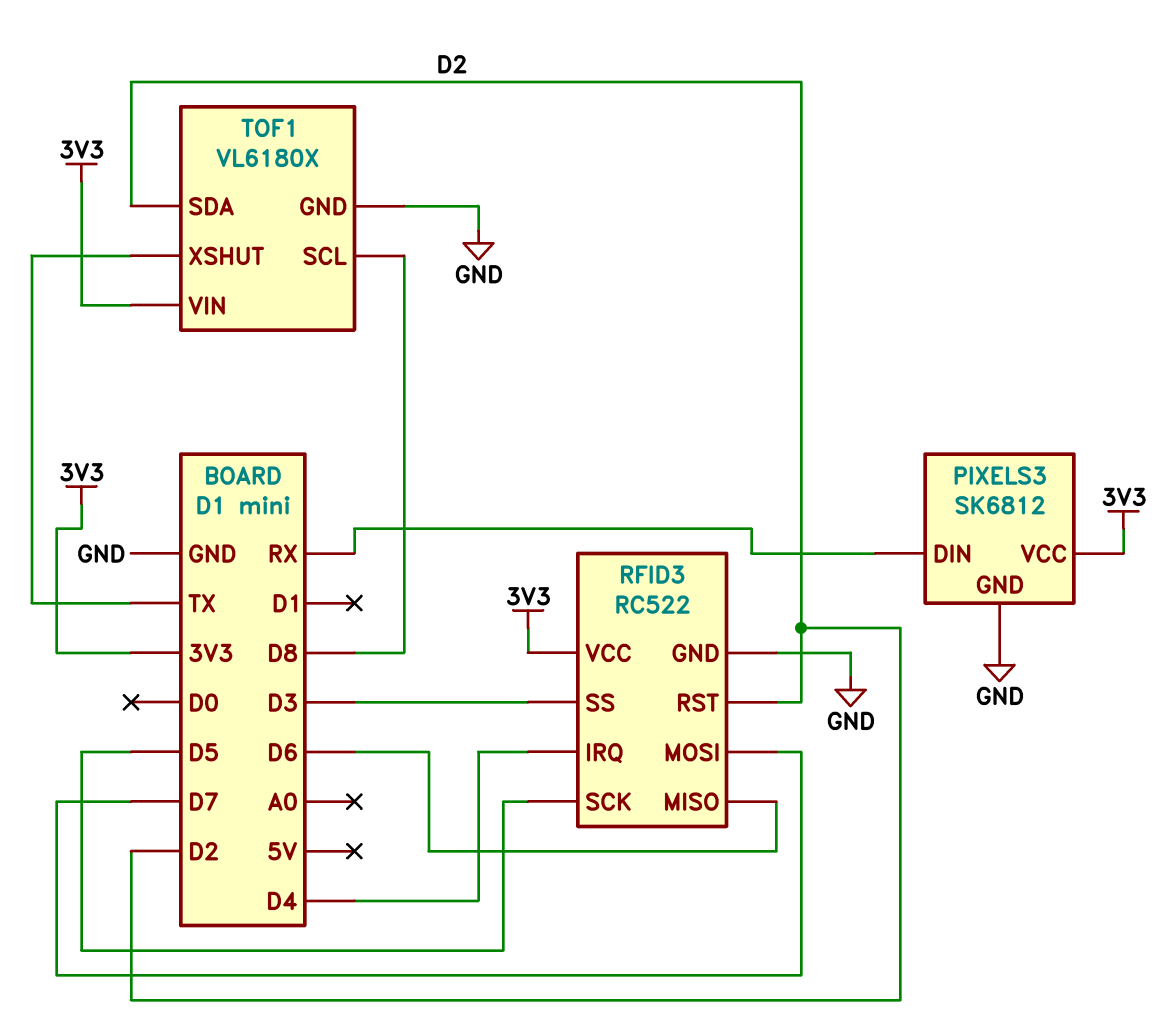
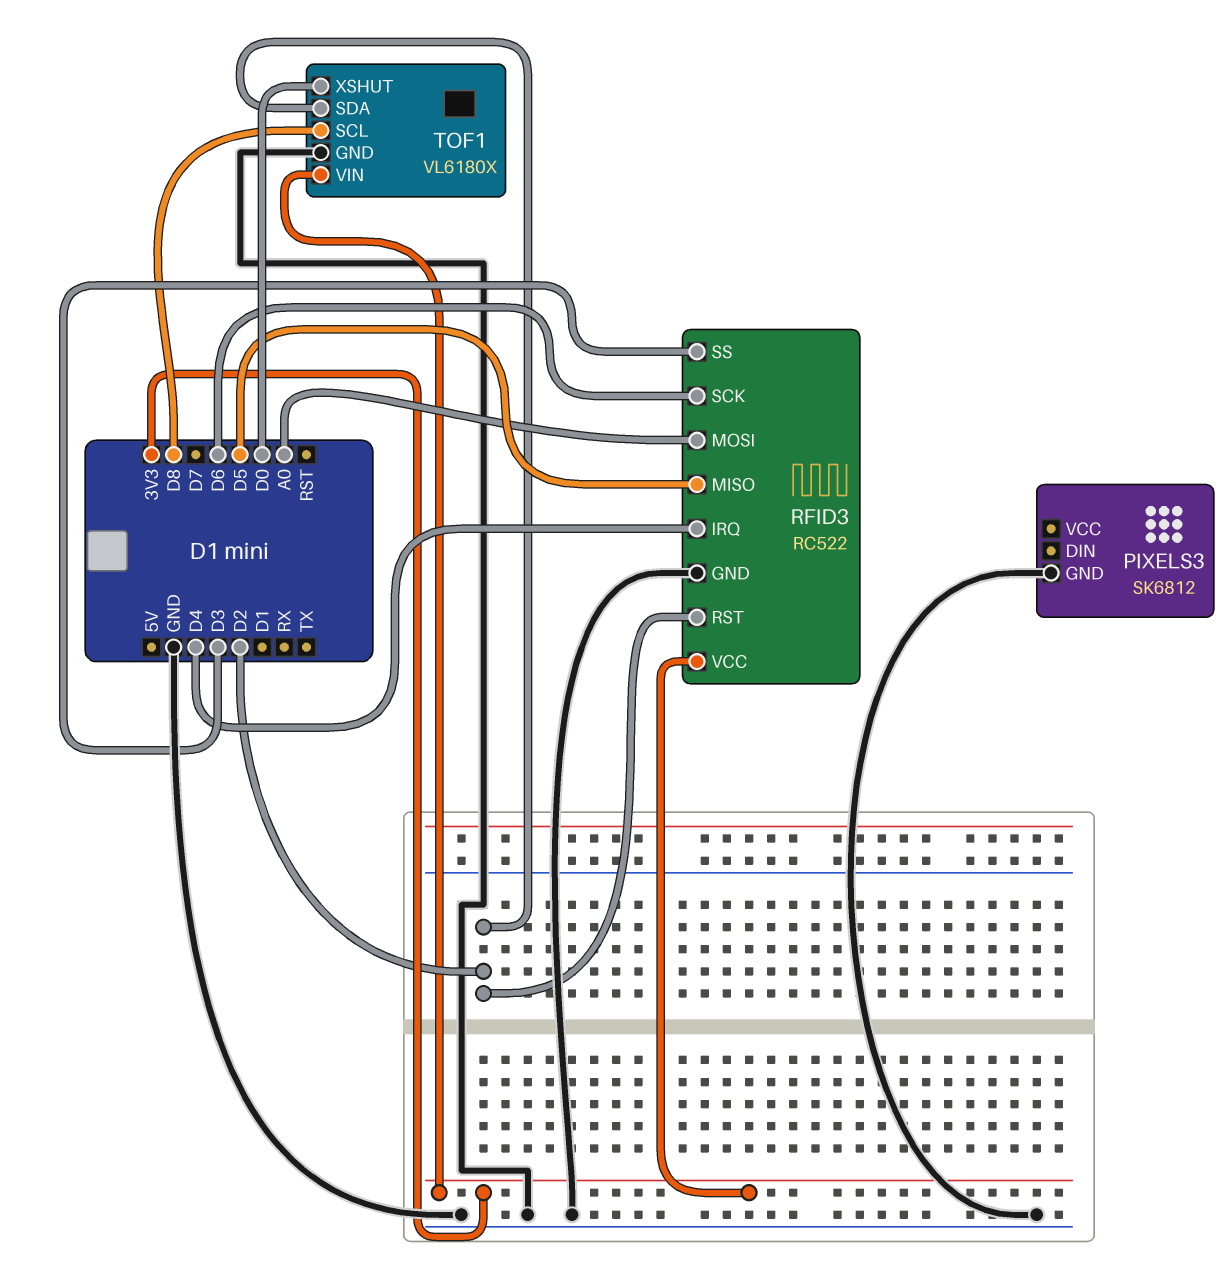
PIXELS3 pin DIN: RX -> none
PIXELS3 pin VCC: 3V3 -> none
RFID3 pin MISO: D6 -> D5
RFID3 pin MOSI: D7 -> A0
RFID3 pin SCK: D5 -> D6
TOF1 pin XSHUT: TX -> D0

